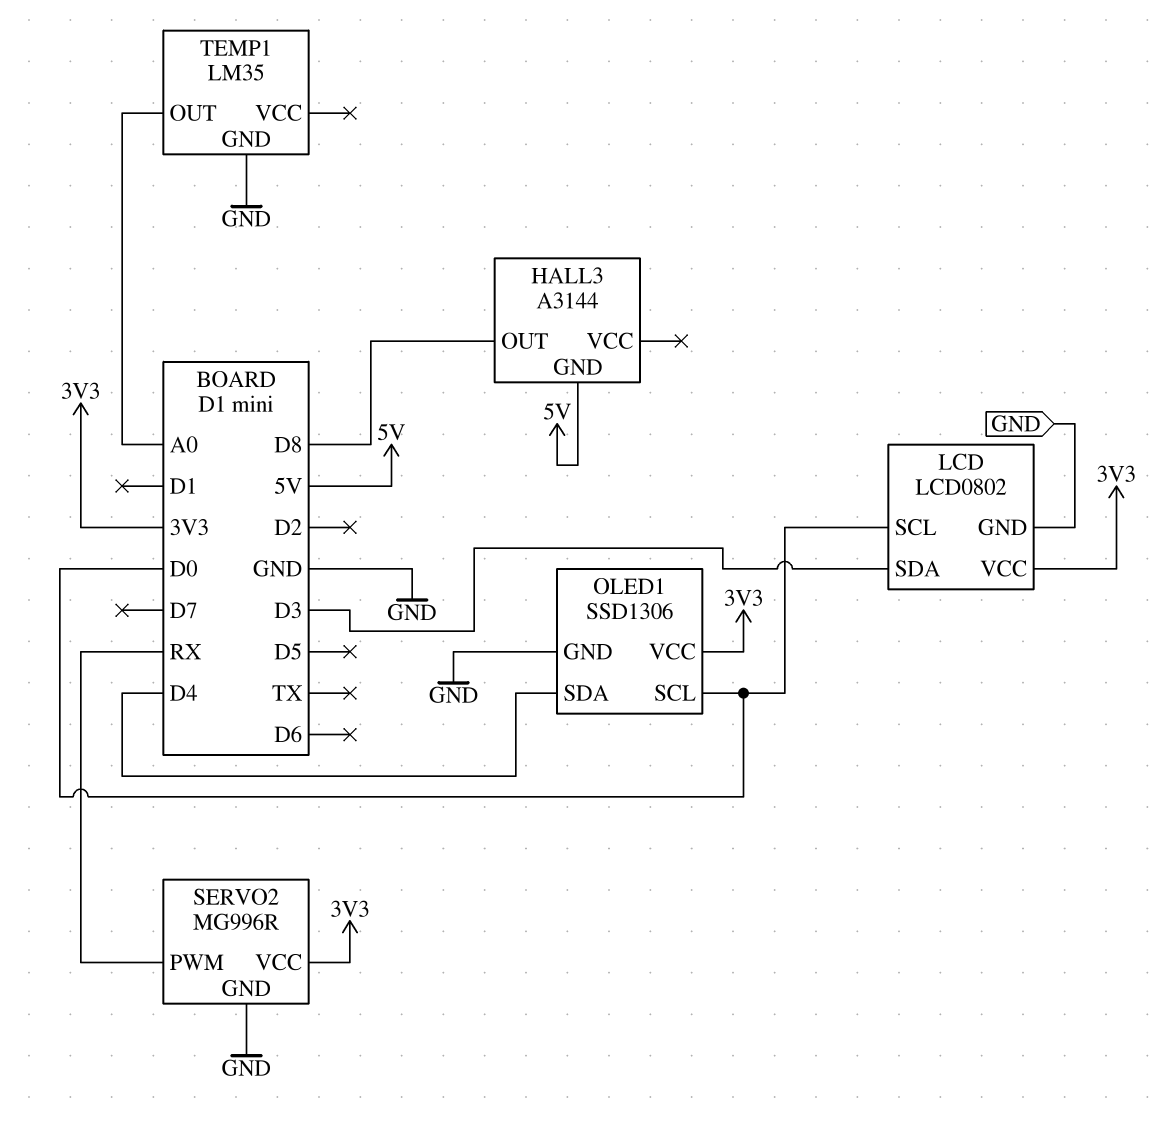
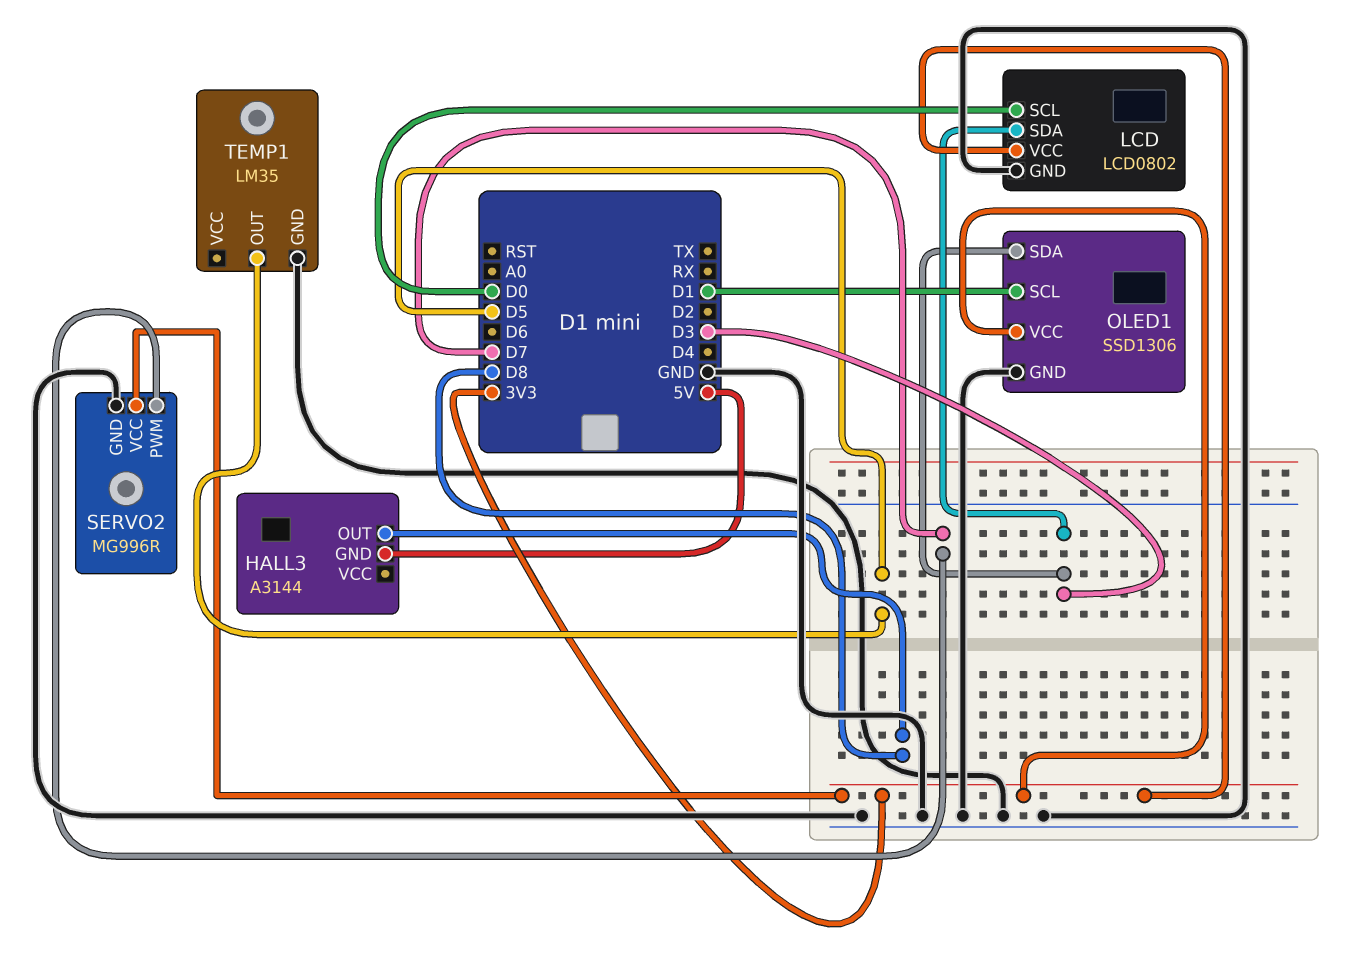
OLED1 pin SCL: D0 -> D1
OLED1 pin SDA: D4 -> D3
SERVO2 pin PWM: RX -> D7
TEMP1 pin OUT: A0 -> D5

